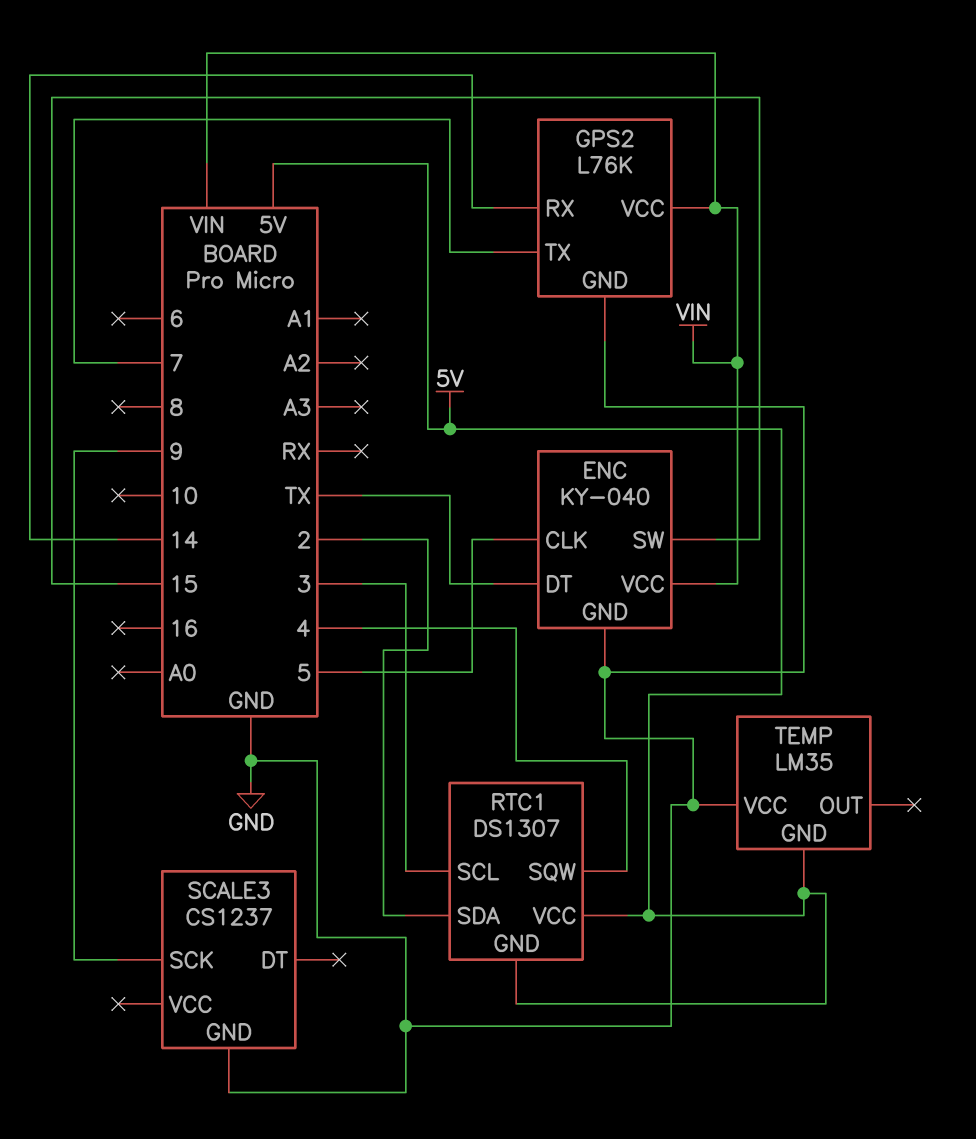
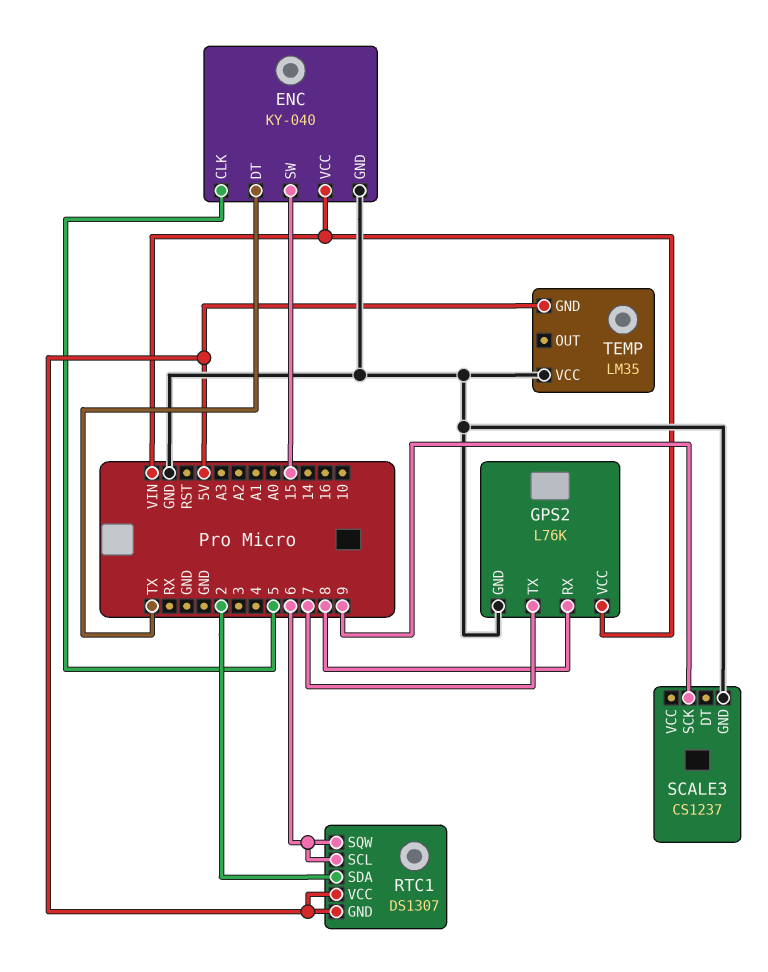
GPS2 pin RX: 14 -> 8
RTC1 pin SCL: 3 -> 6
RTC1 pin SQW: 4 -> 6

